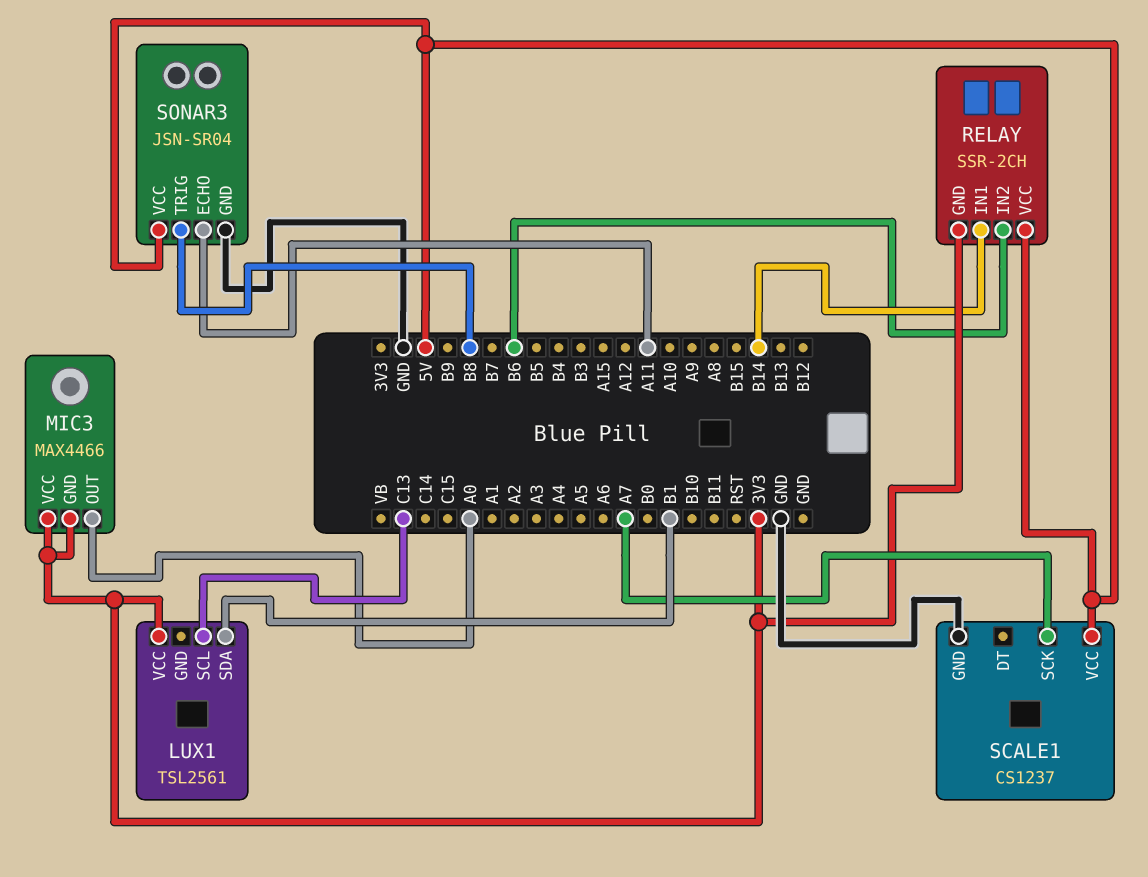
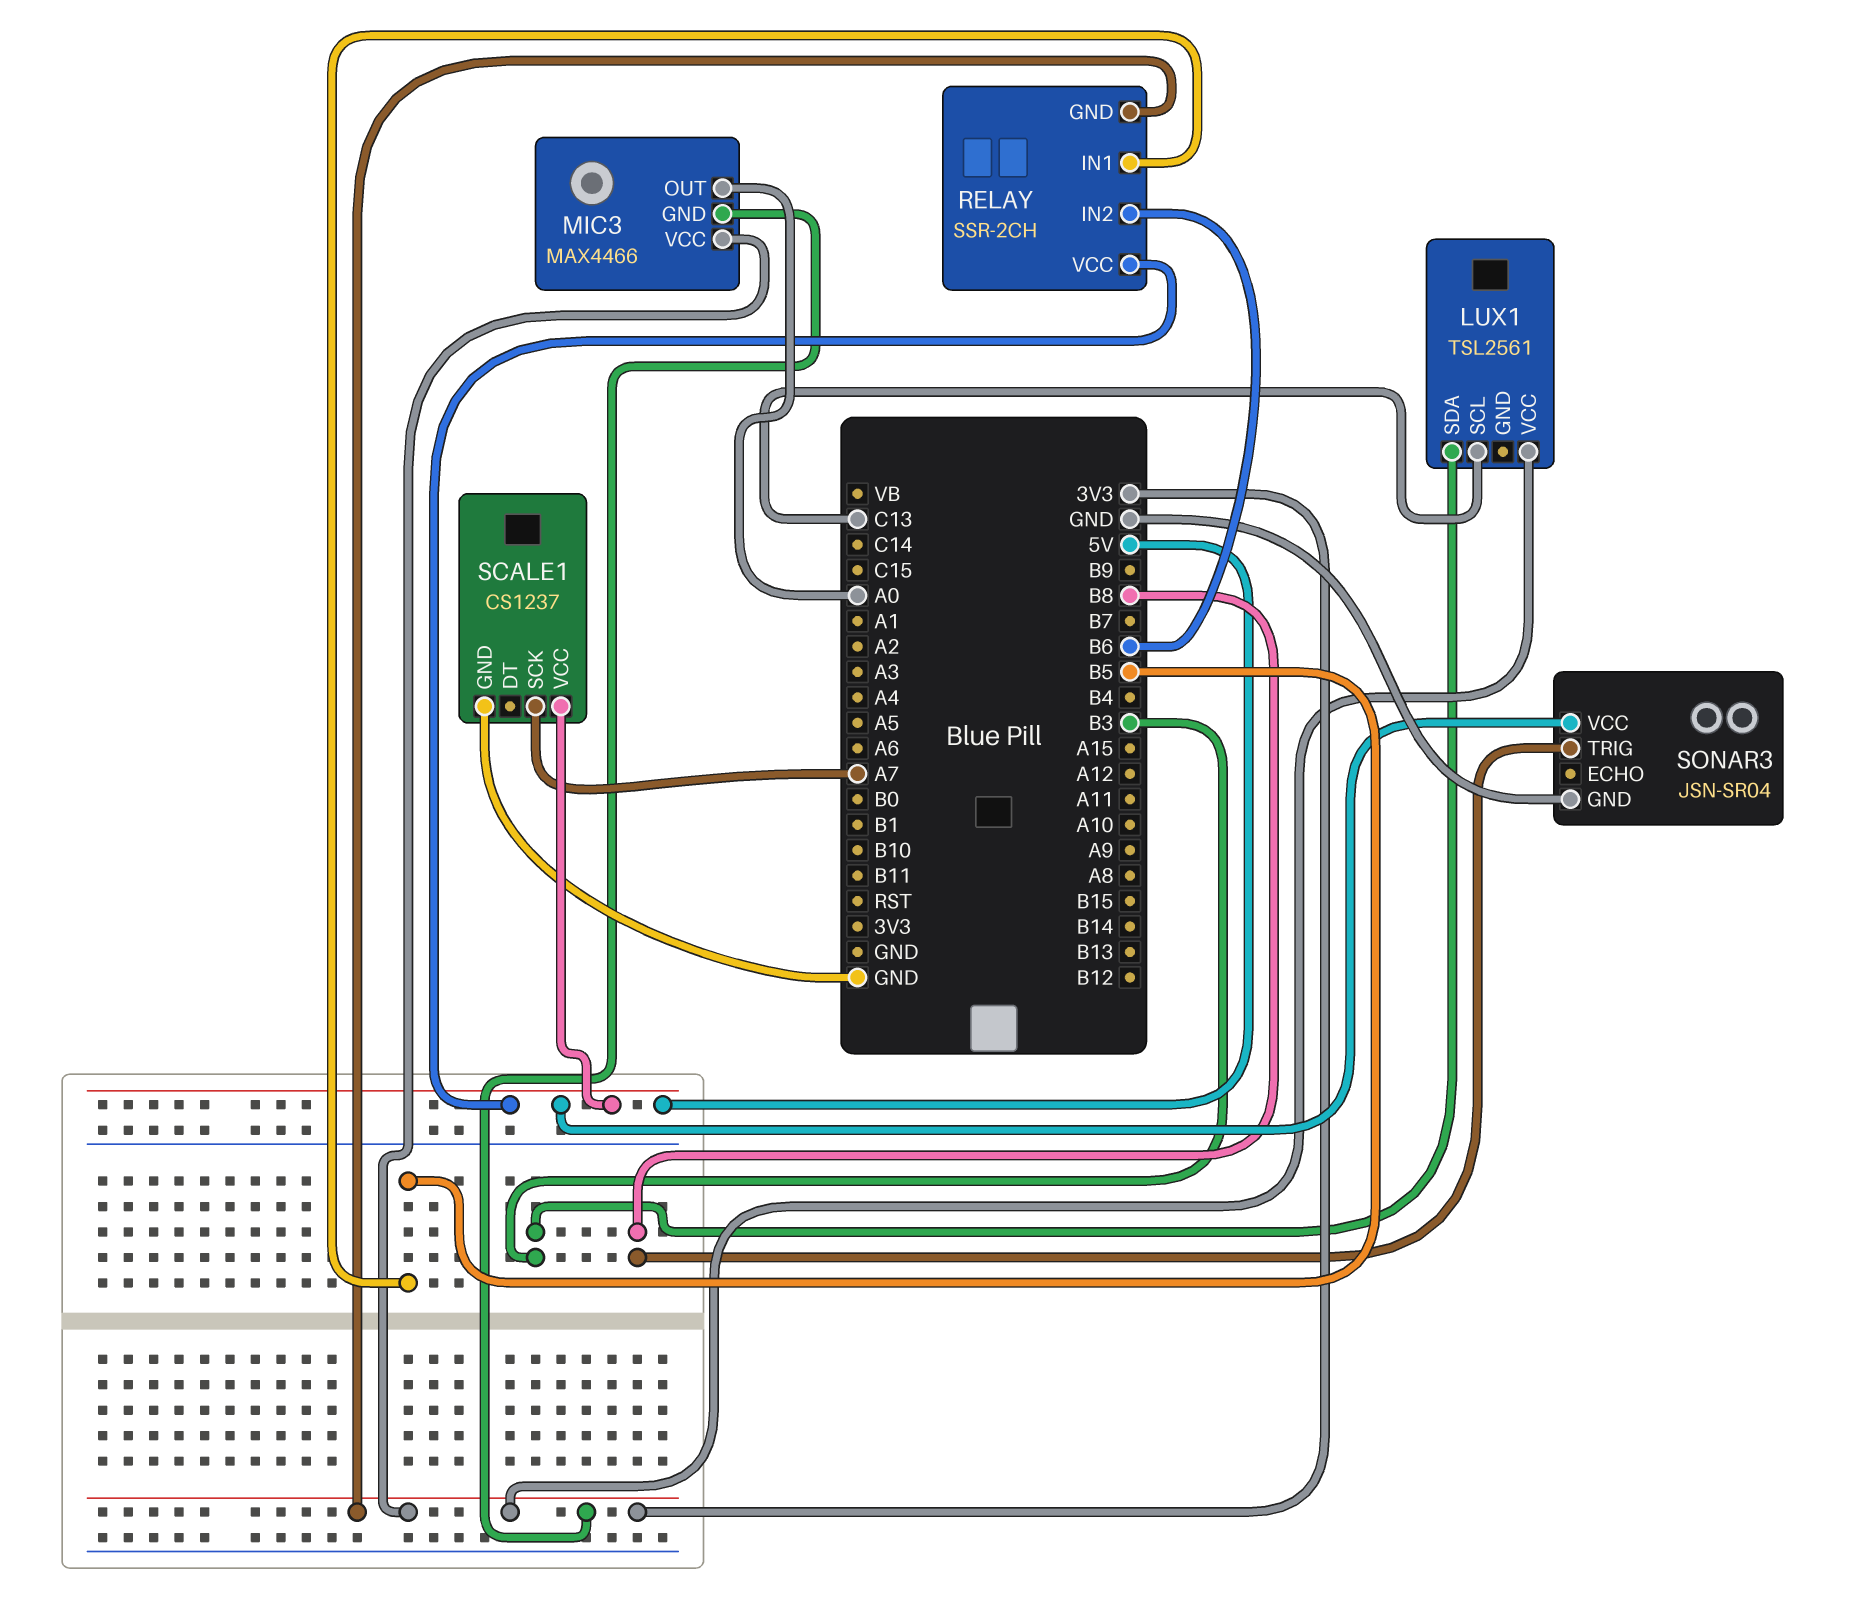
LUX1 pin SDA: B1 -> B3
RELAY pin IN1: B14 -> B5
SONAR3 pin ECHO: A11 -> none

